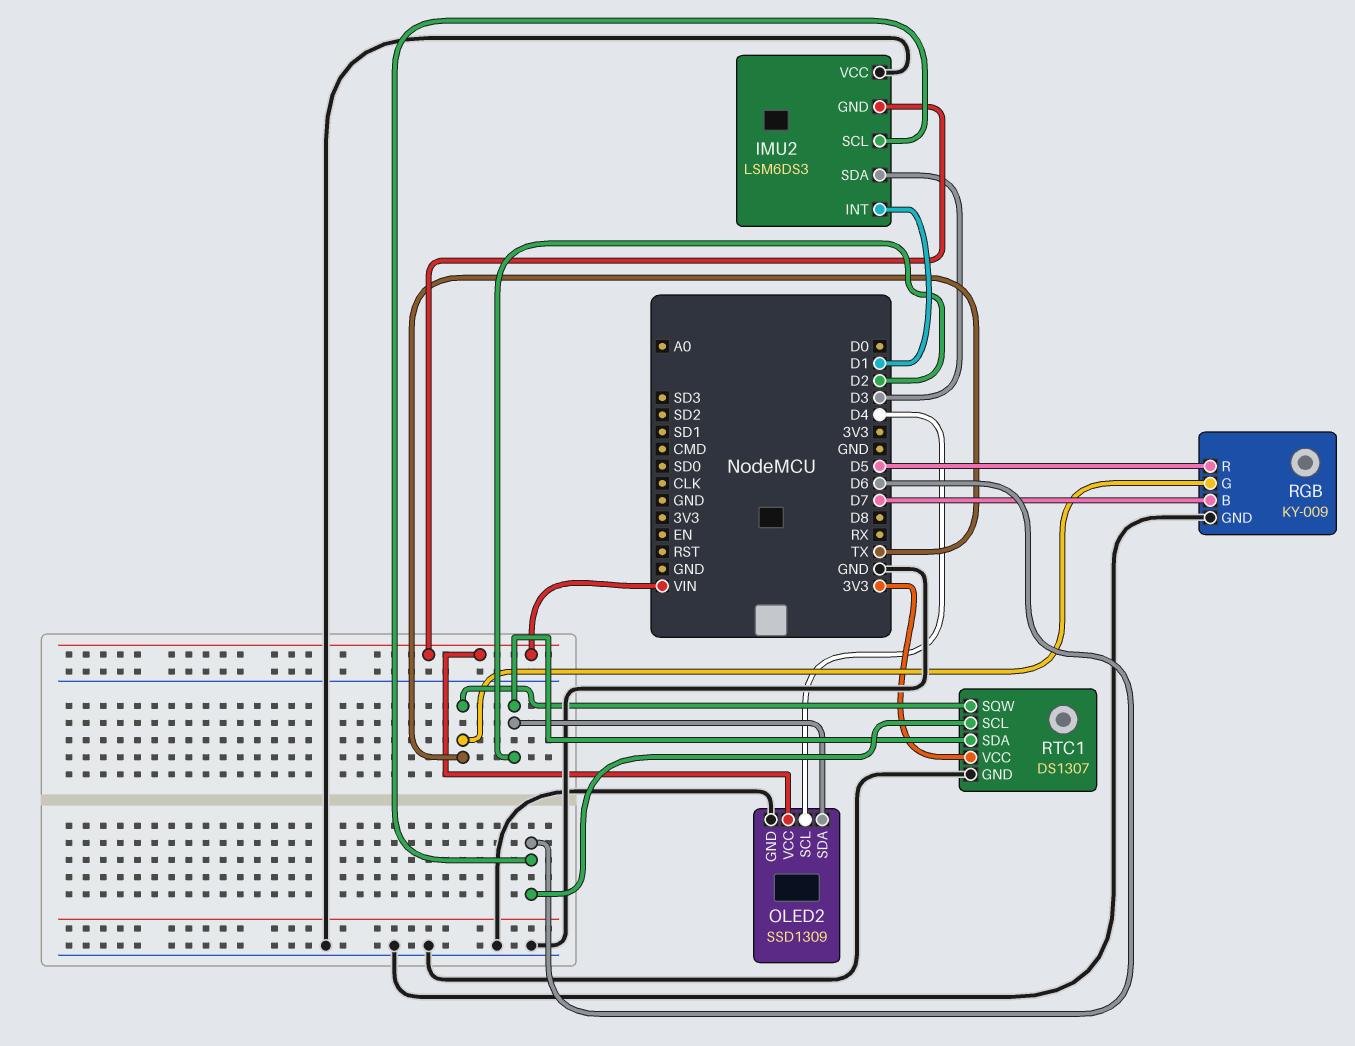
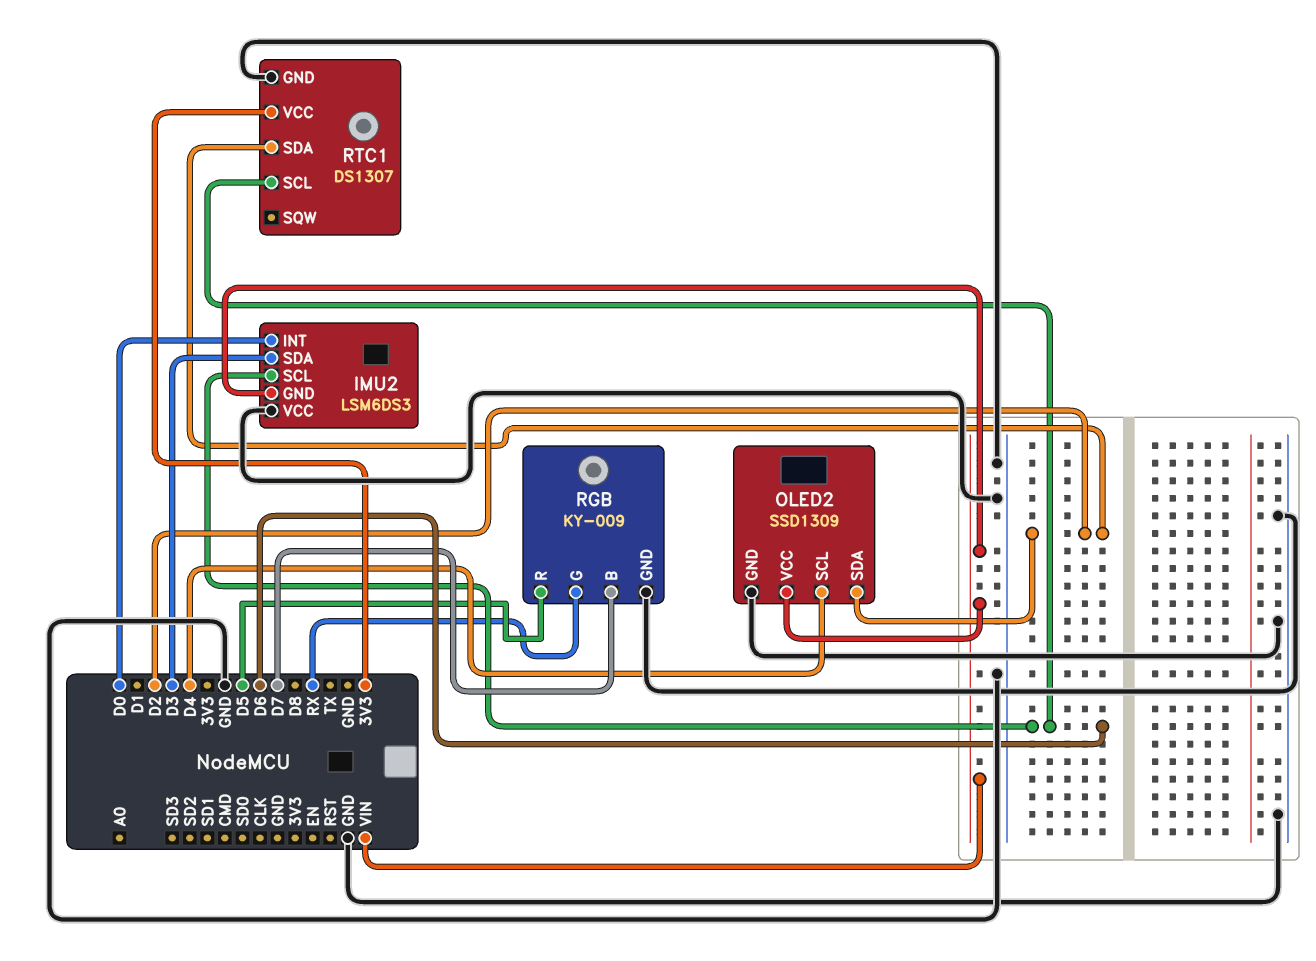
IMU2 pin INT: D1 -> D0
RGB pin G: TX -> RX
RTC1 pin SQW: TX -> none

